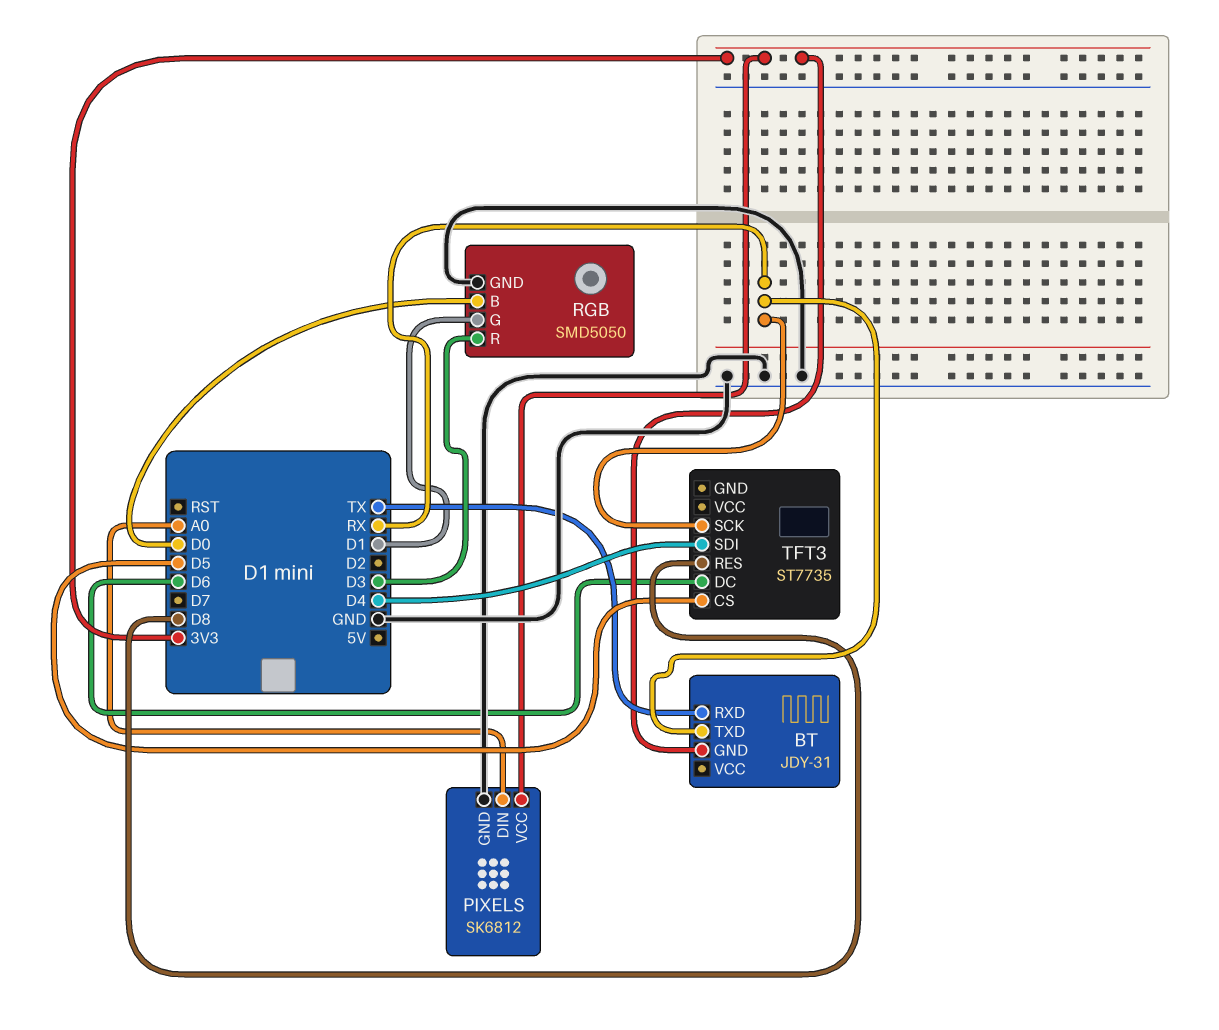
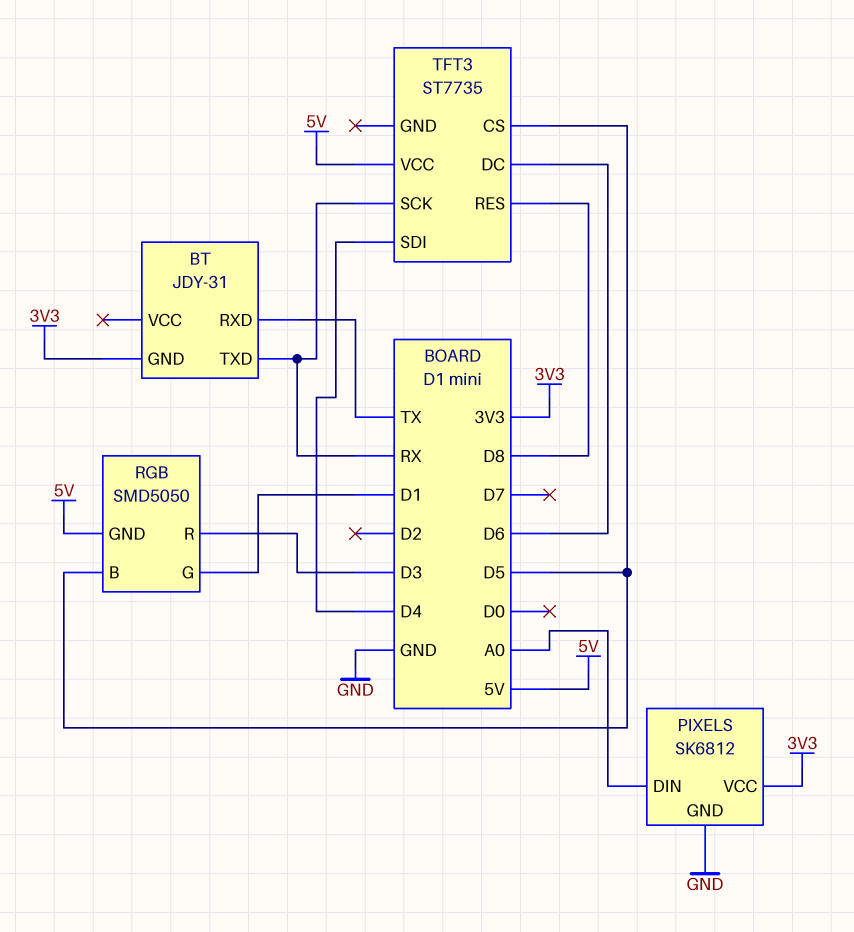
RGB pin B: D0 -> D5
RGB pin GND: GND -> 5V
TFT3 pin VCC: none -> 5V

